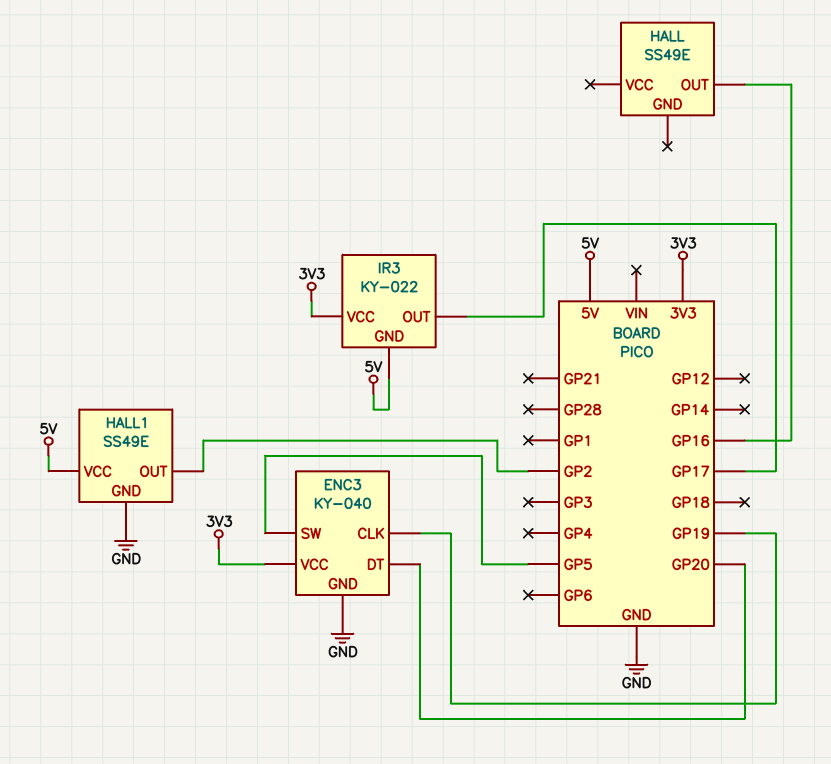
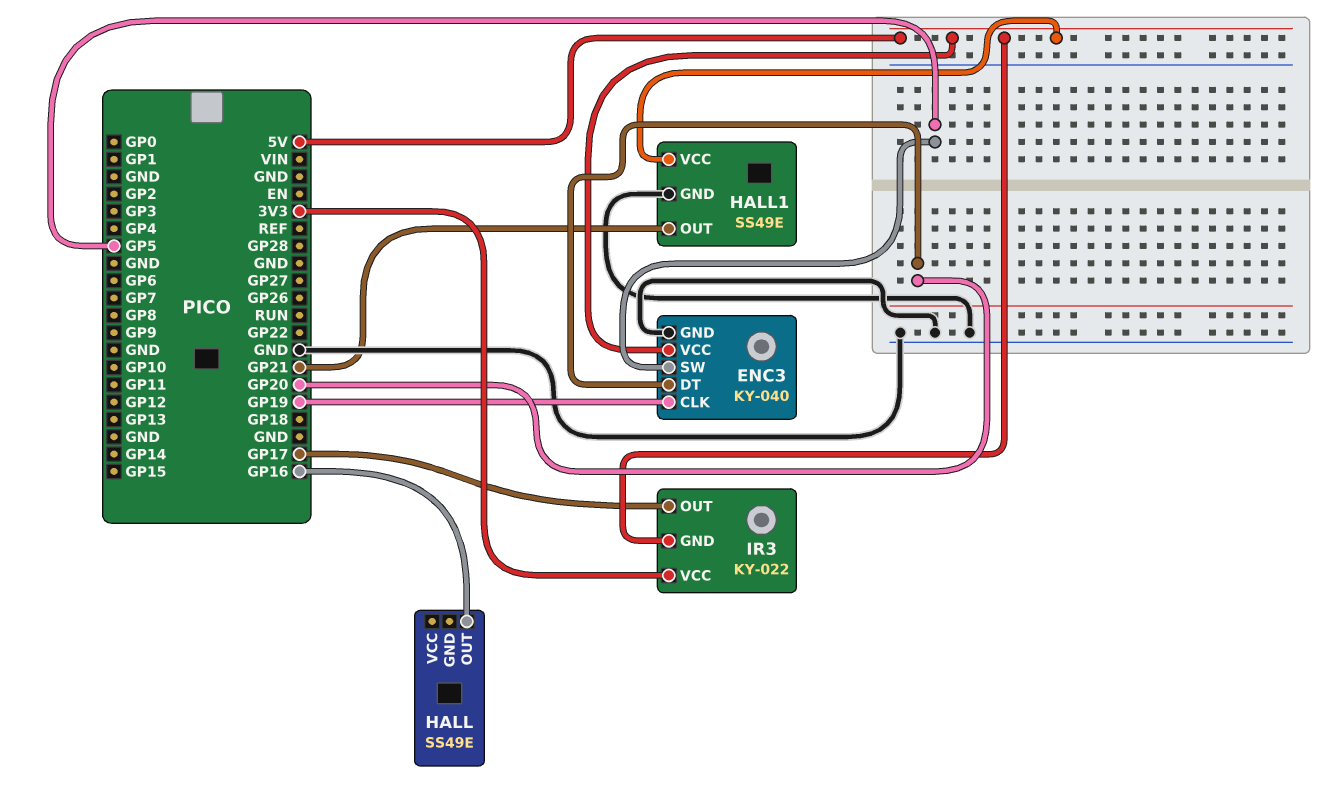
ENC3 pin VCC: 3V3 -> 5V
HALL1 pin OUT: GP2 -> GP21

